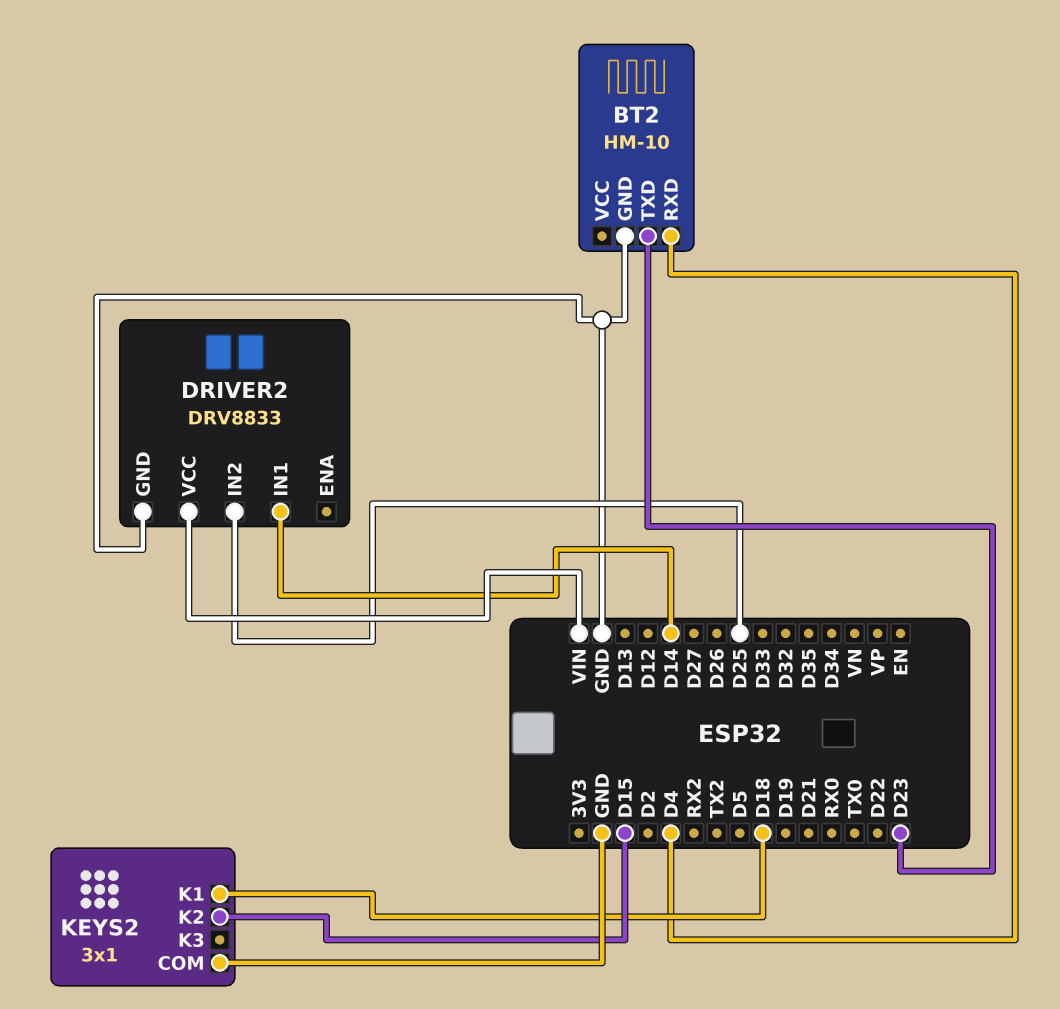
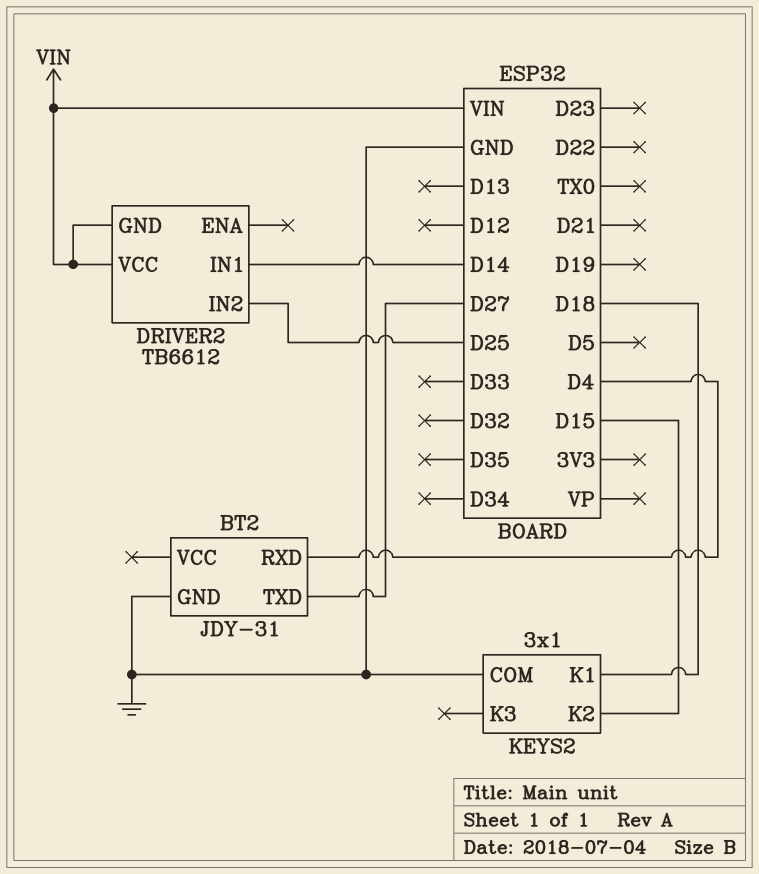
BT2: HM-10 -> JDY-31
BT2 pin TXD: D23 -> D27
DRIVER2: DRV8833 -> TB6612
DRIVER2 pin GND: GND -> VIN

